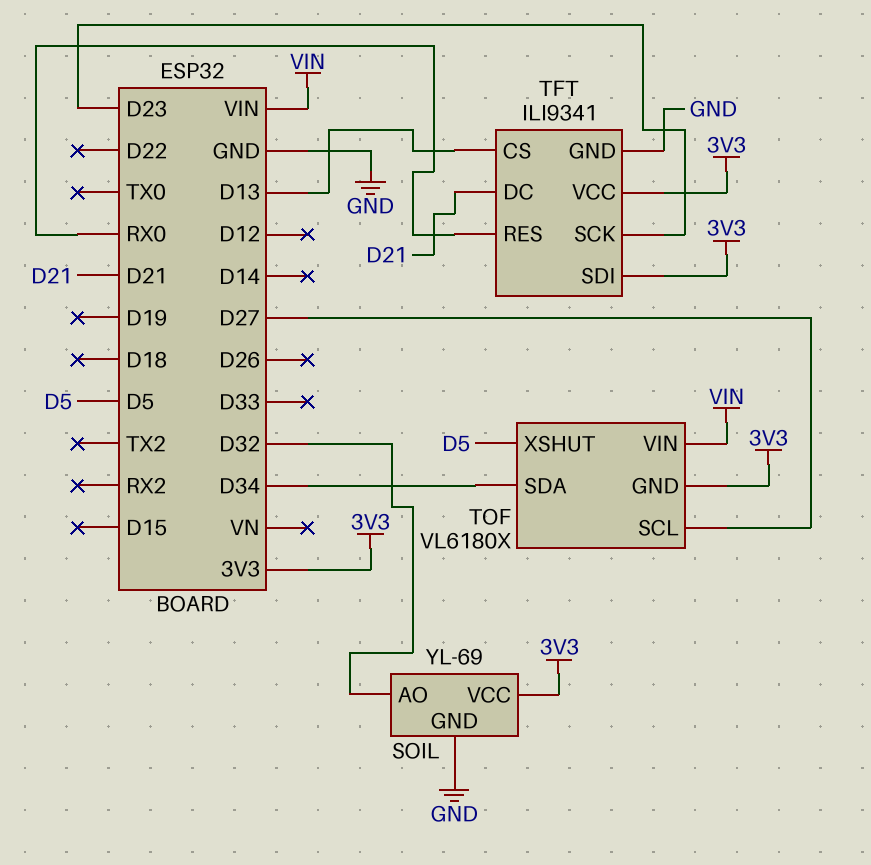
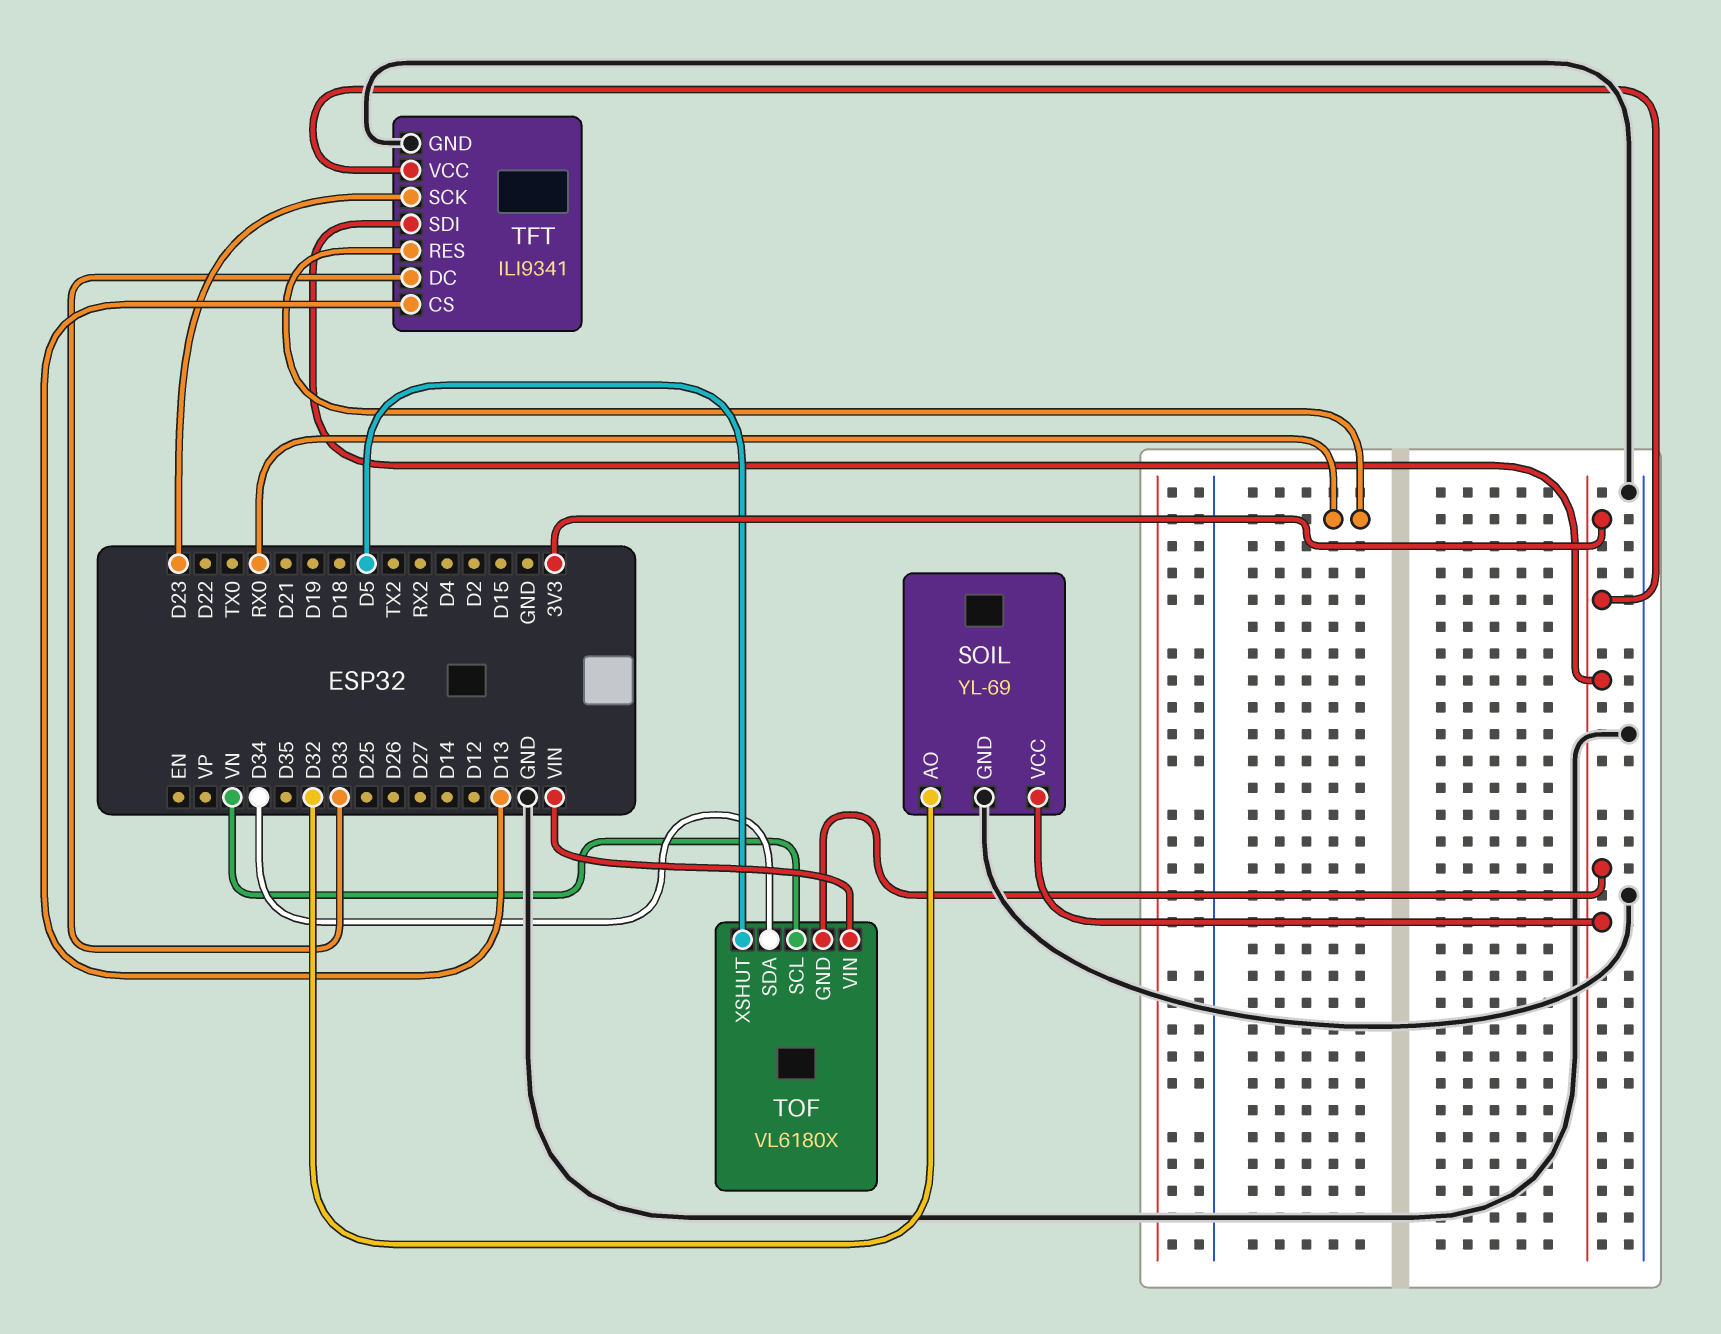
TFT pin DC: D21 -> D33
TOF pin SCL: D27 -> VN

